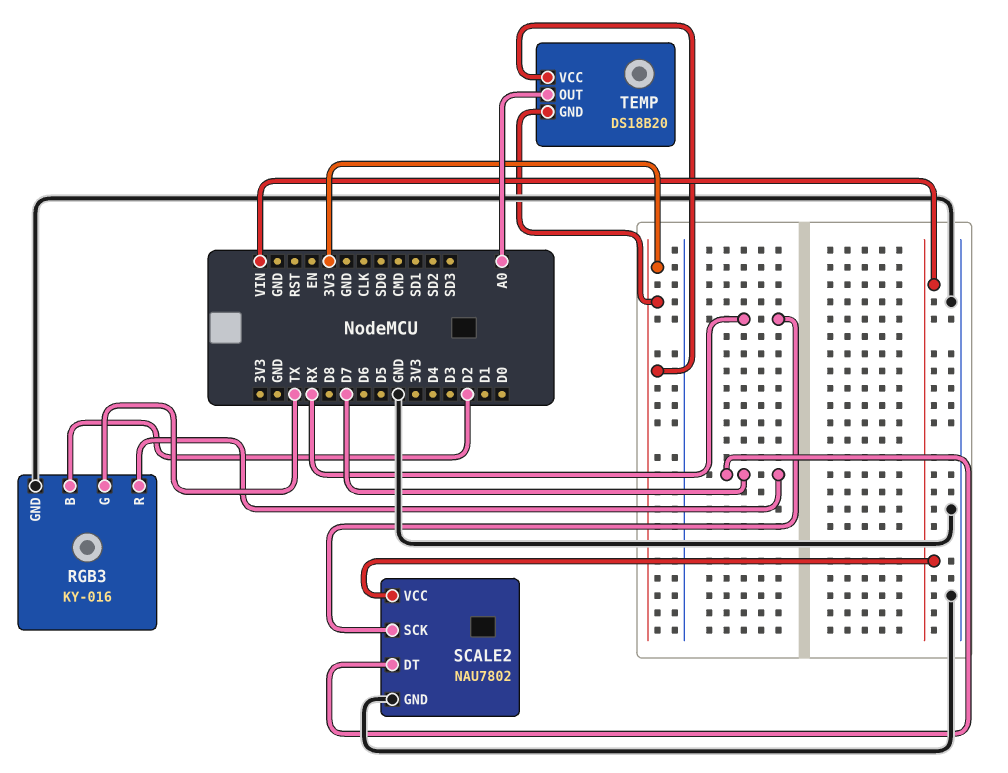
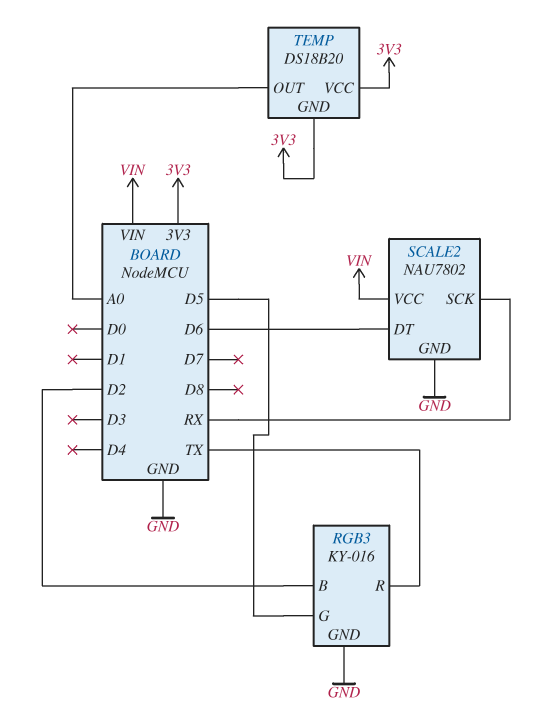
RGB3 pin G: TX -> D5
RGB3 pin R: D7 -> TX
SCALE2 pin DT: D7 -> D6

